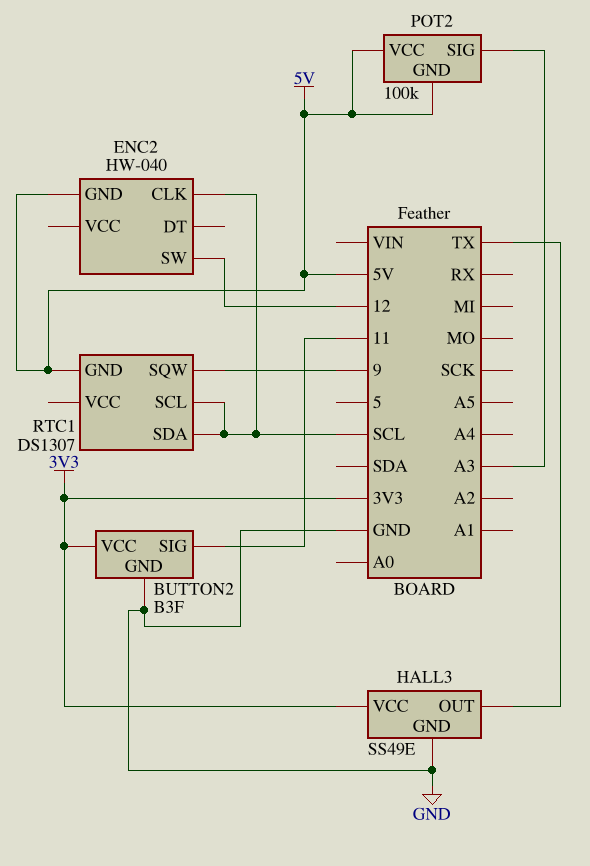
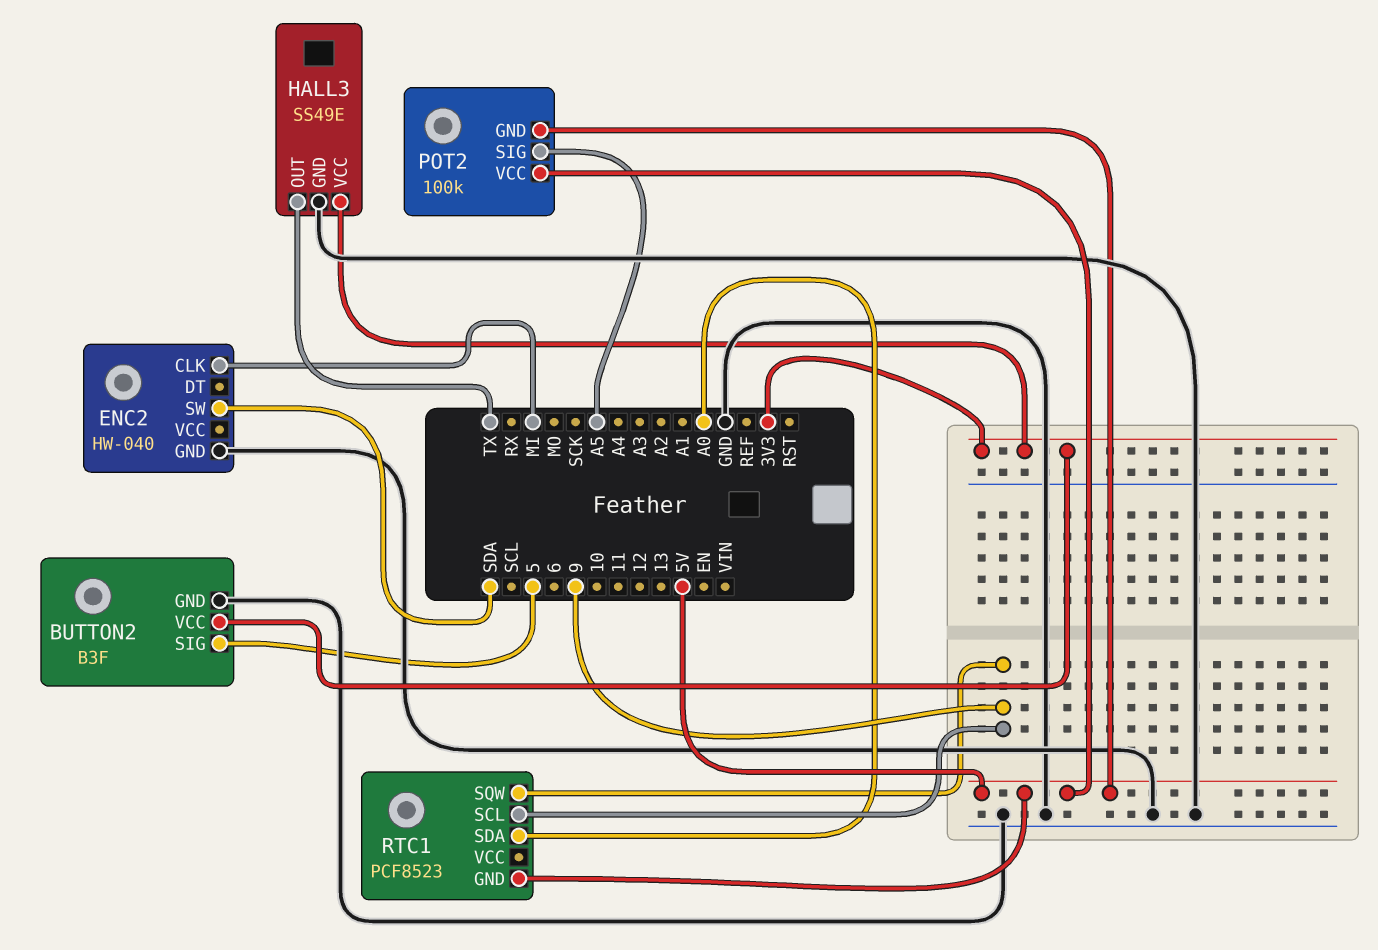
BUTTON2 pin SIG: 11 -> 5
ENC2 pin CLK: SCL -> MI
ENC2 pin GND: 5V -> GND
ENC2 pin SW: 12 -> SDA
POT2 pin SIG: A3 -> A5
RTC1: DS1307 -> PCF8523
RTC1 pin SCL: SCL -> 9
RTC1 pin SDA: SCL -> A0

